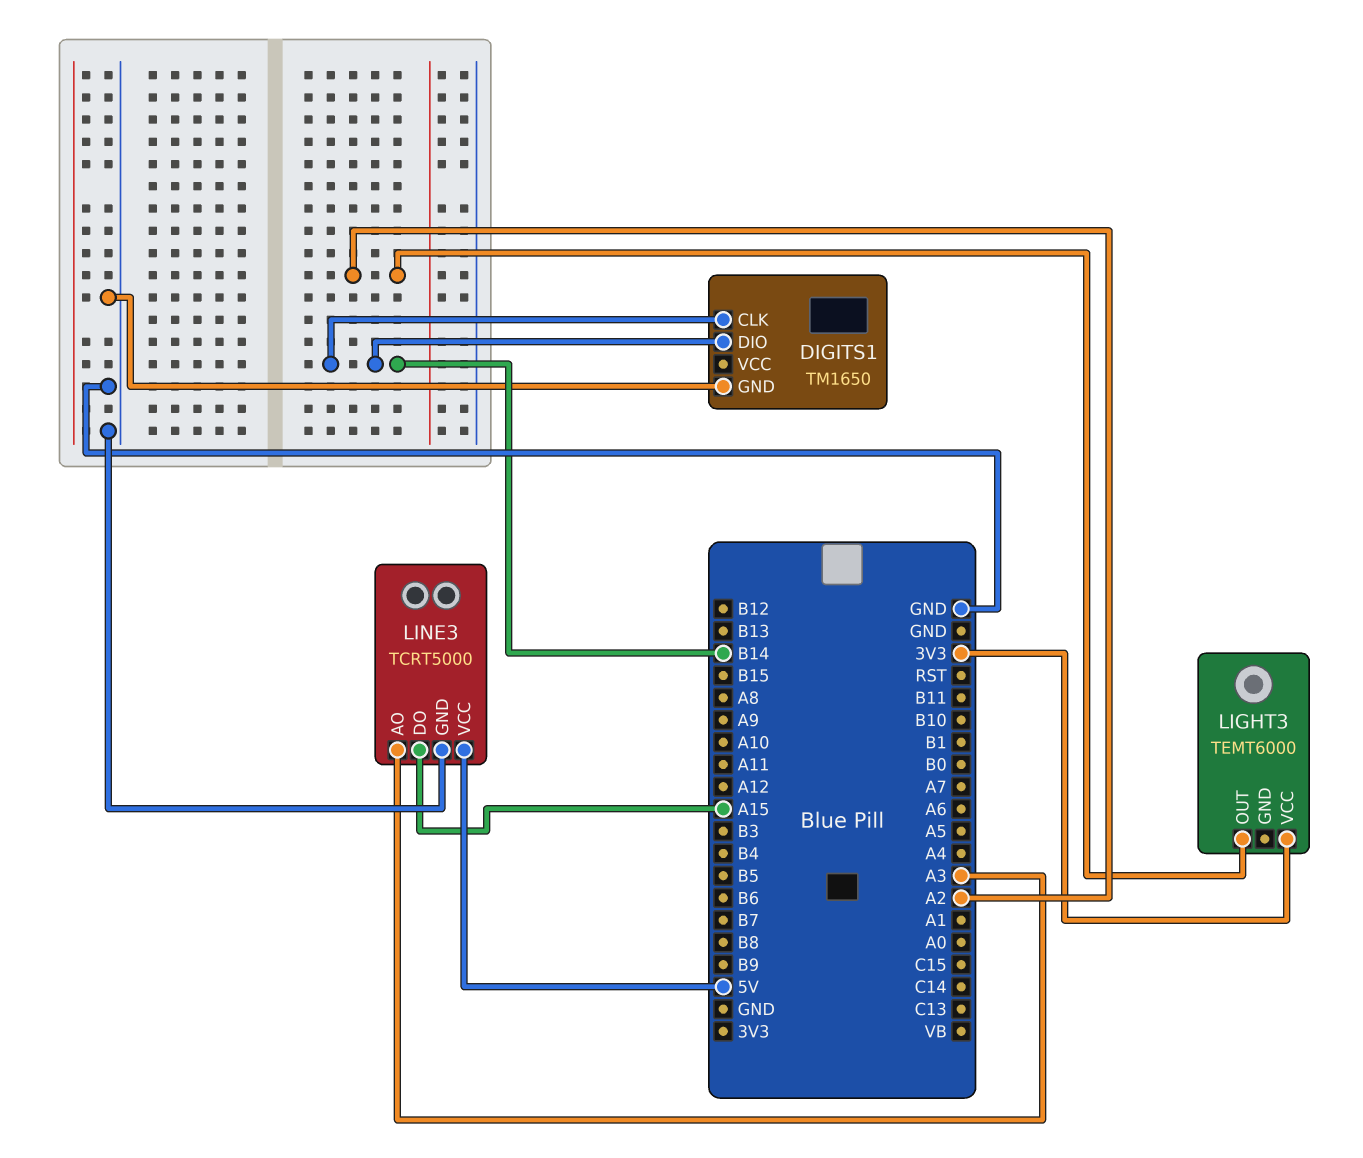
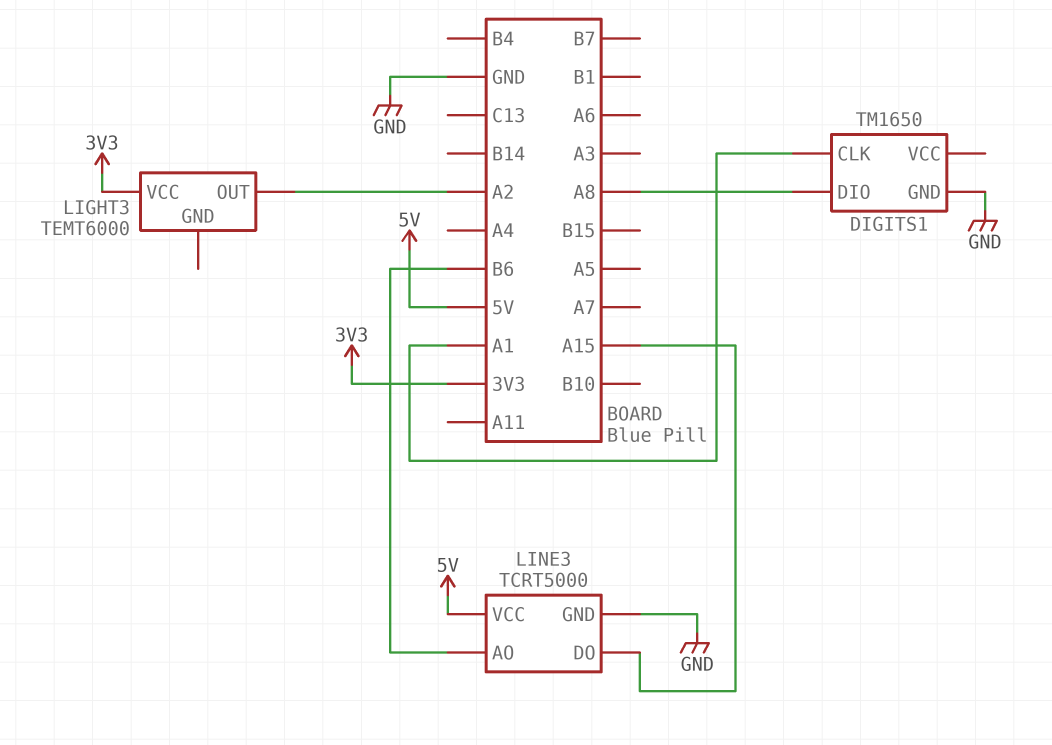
DIGITS1 pin CLK: B14 -> A1
DIGITS1 pin DIO: B14 -> A8
LINE3 pin AO: A3 -> B6

